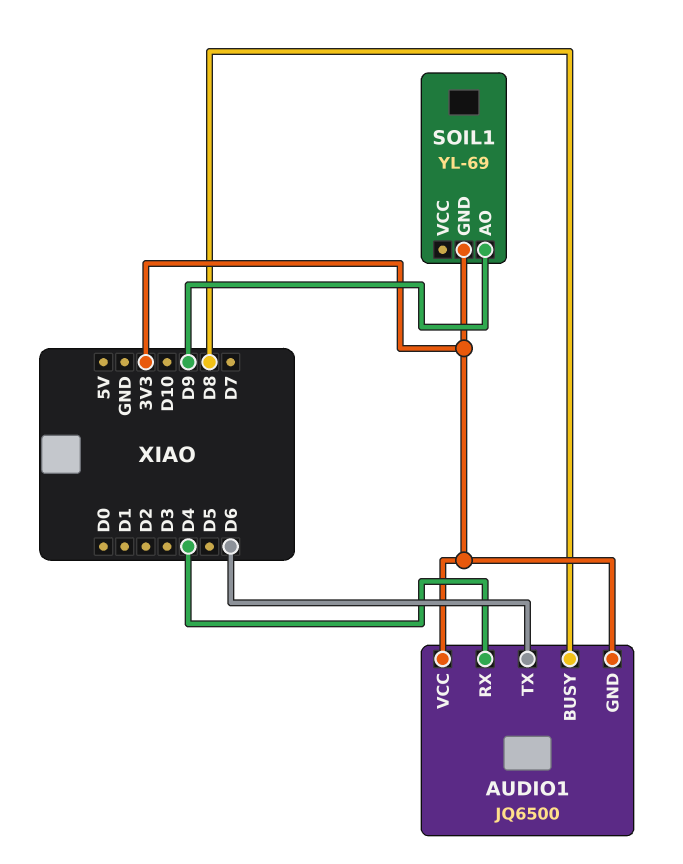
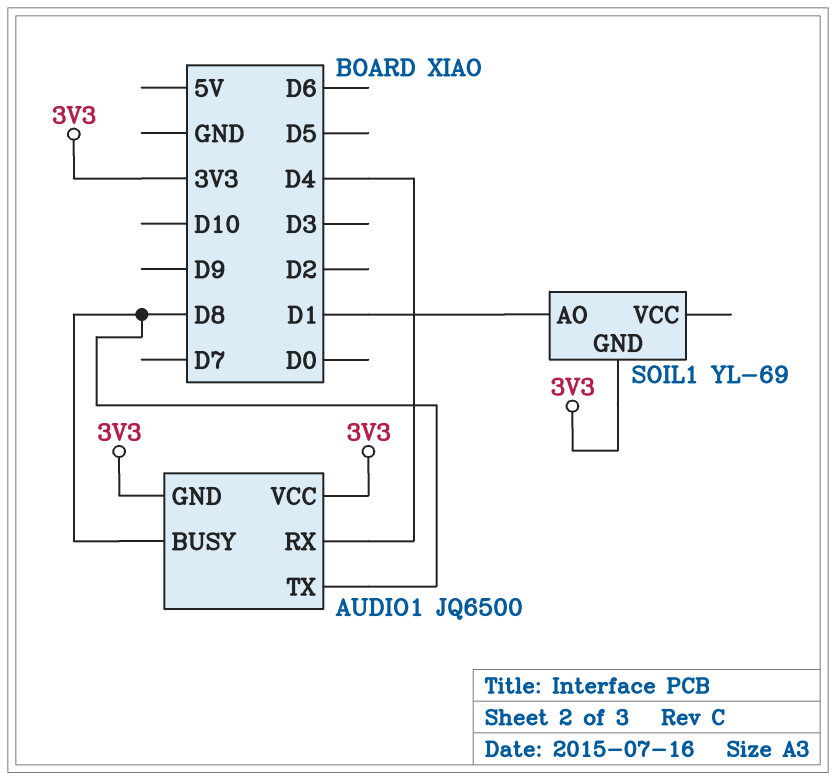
AUDIO1 pin TX: D6 -> D8
SOIL1 pin AO: D9 -> D1

